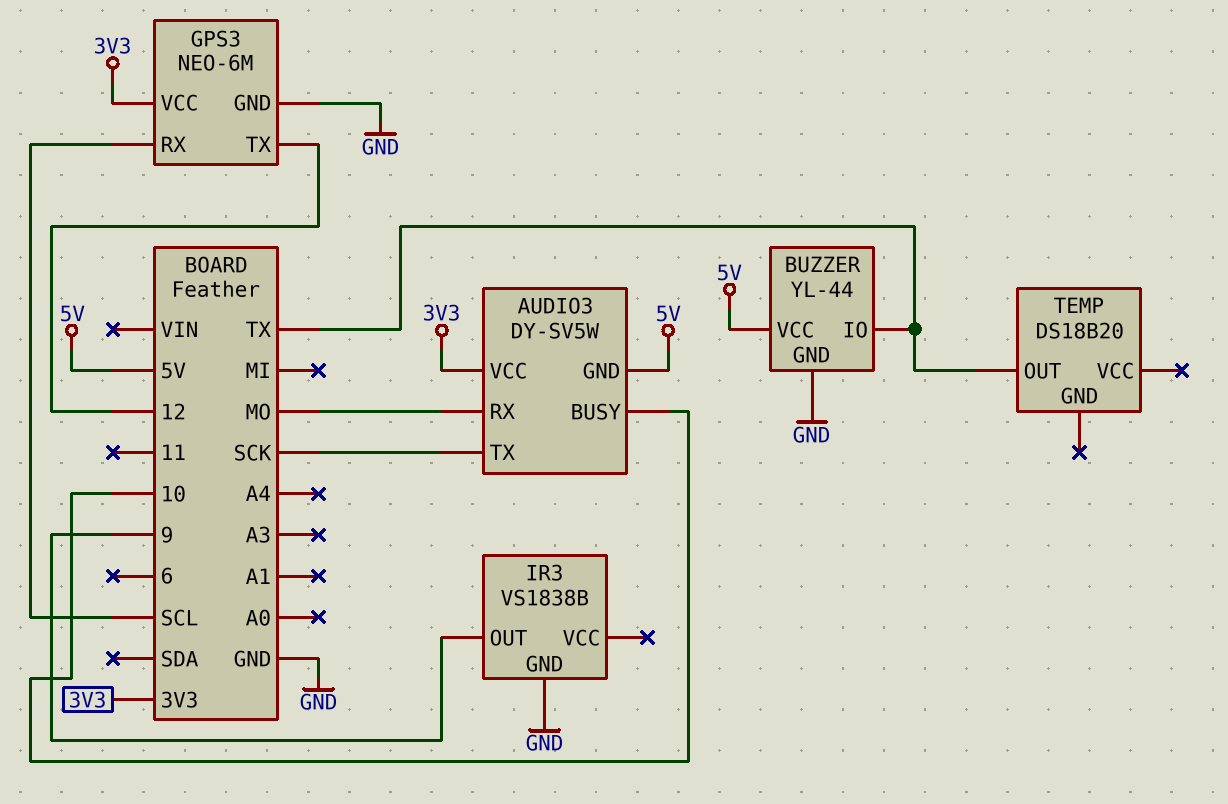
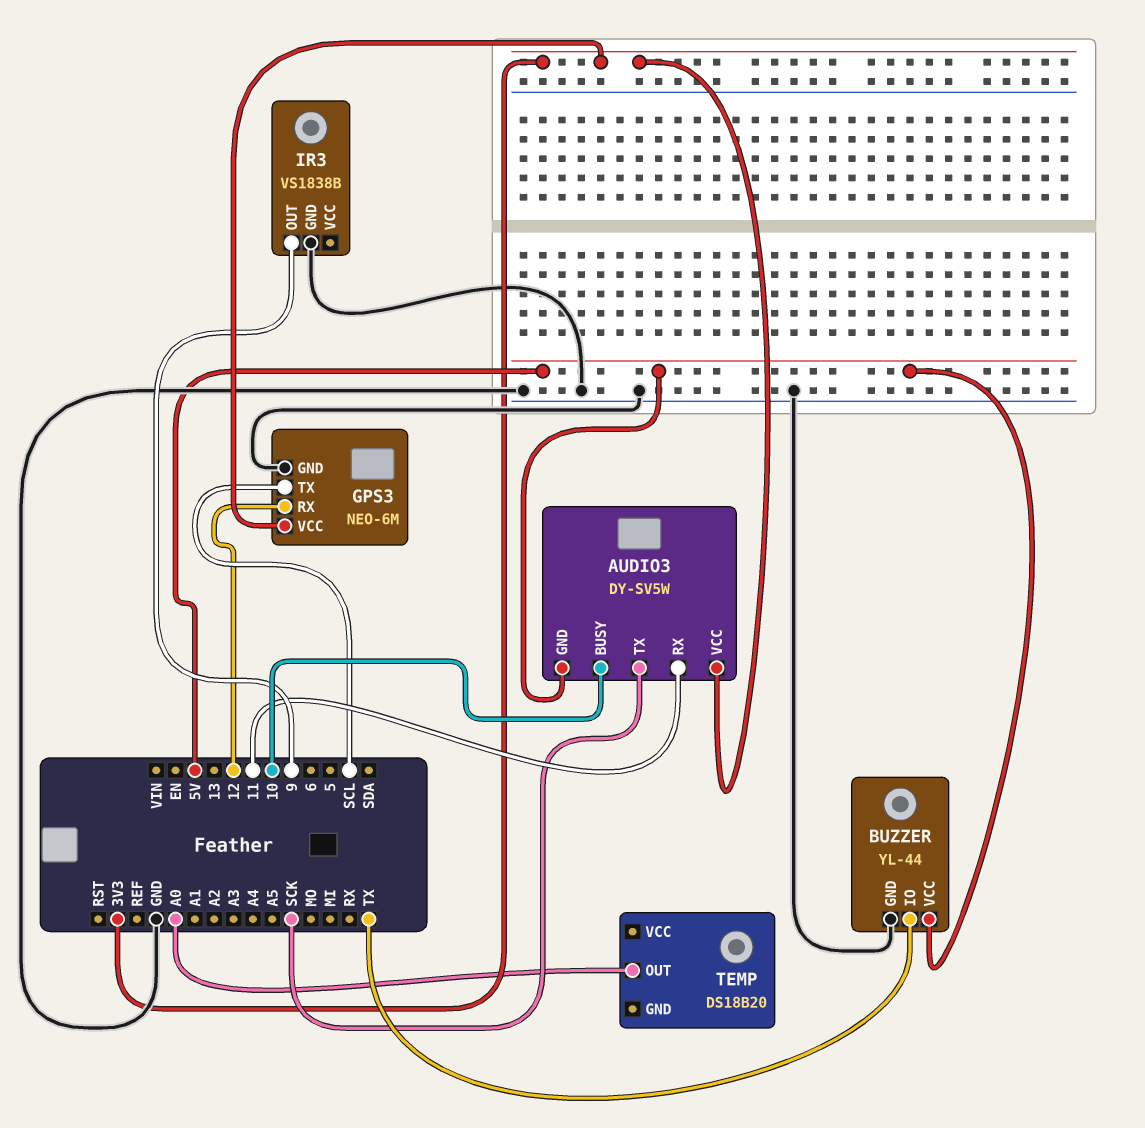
AUDIO3 pin RX: MO -> 11
GPS3 pin RX: SCL -> 12
GPS3 pin TX: 12 -> SCL
TEMP pin OUT: TX -> A0

